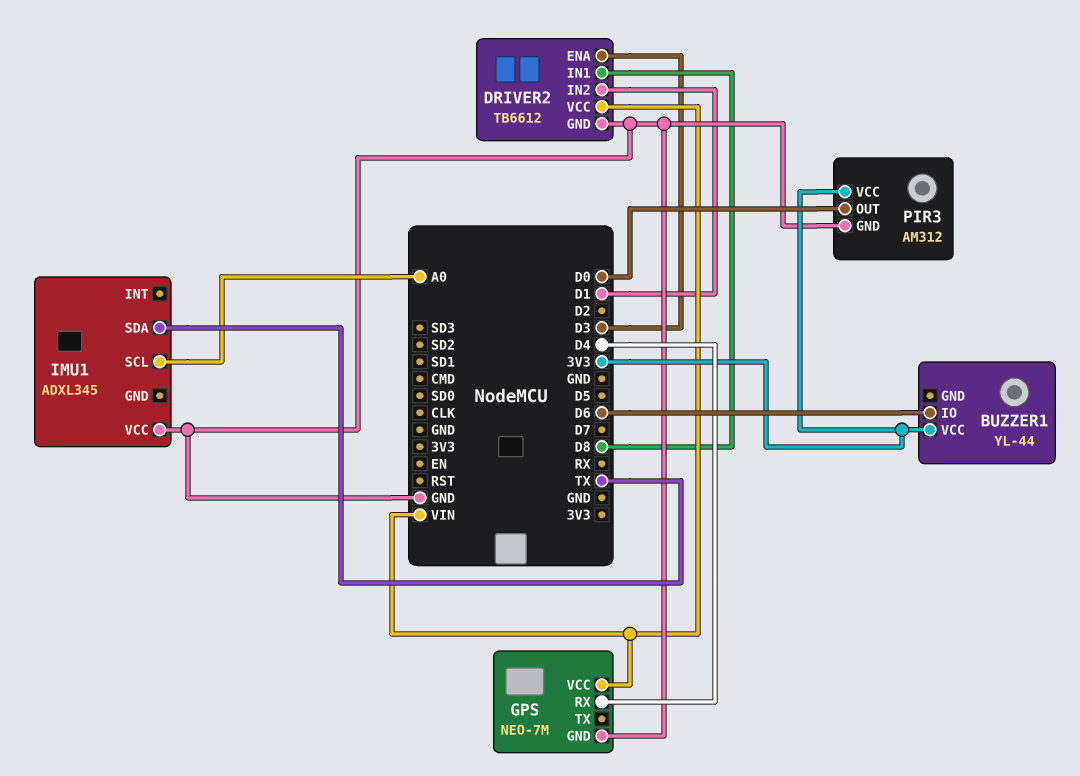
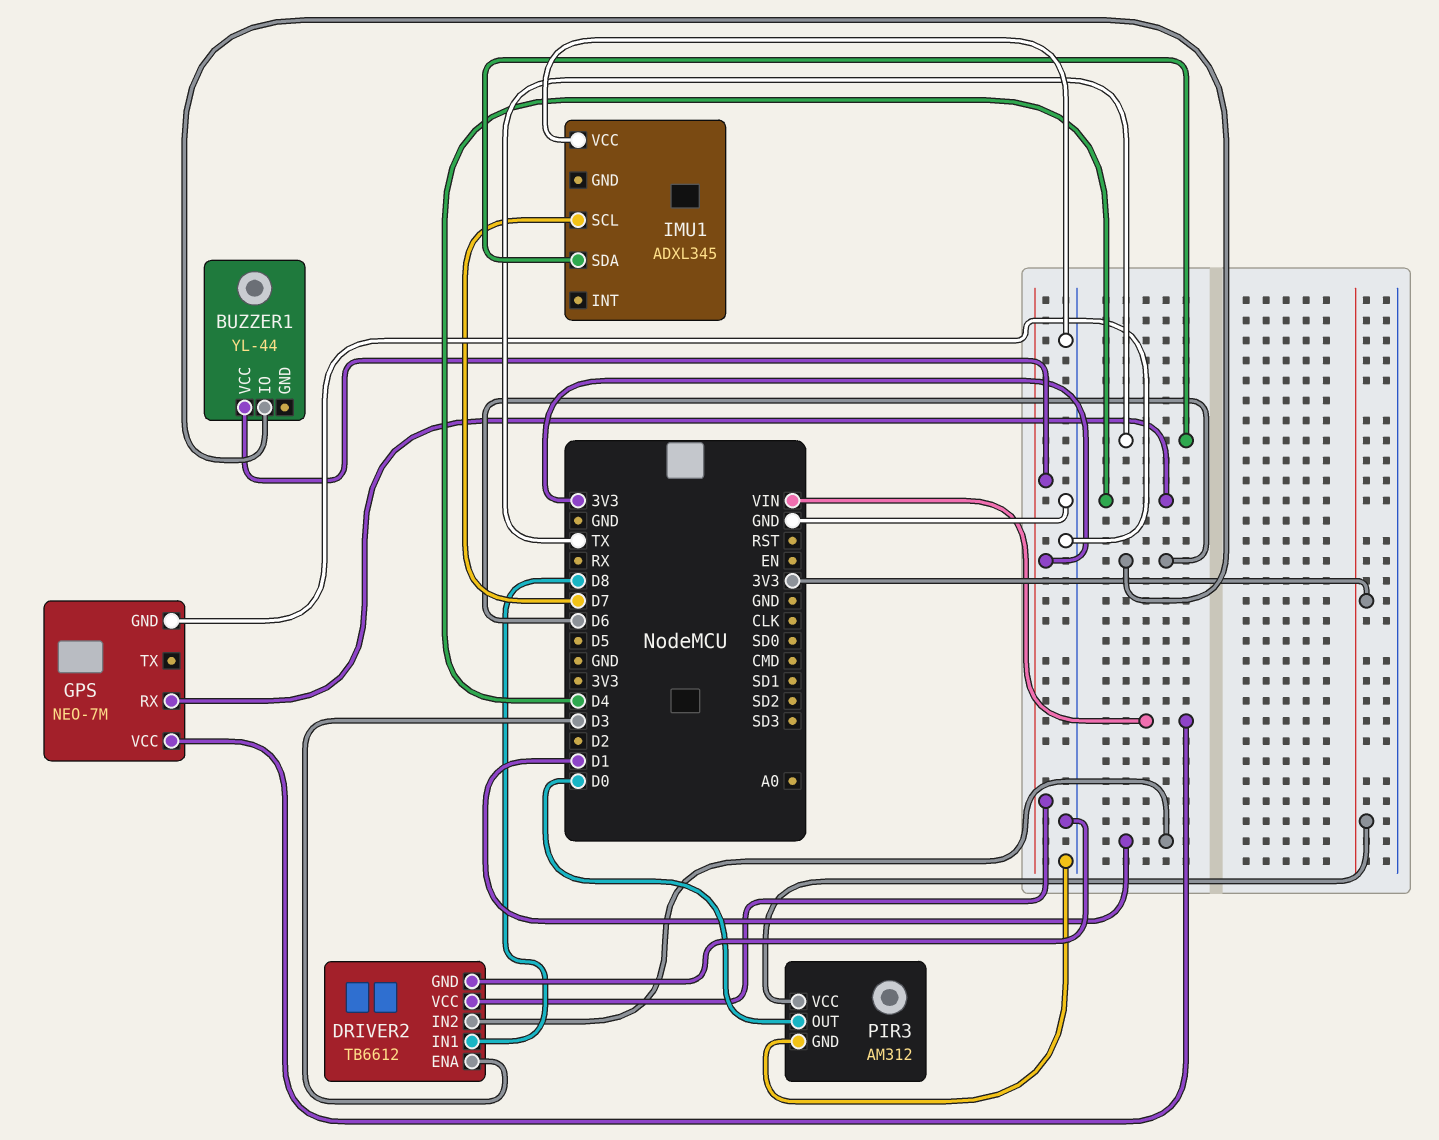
DRIVER2 pin VCC: VIN -> 3V3
IMU1 pin SCL: A0 -> D7

